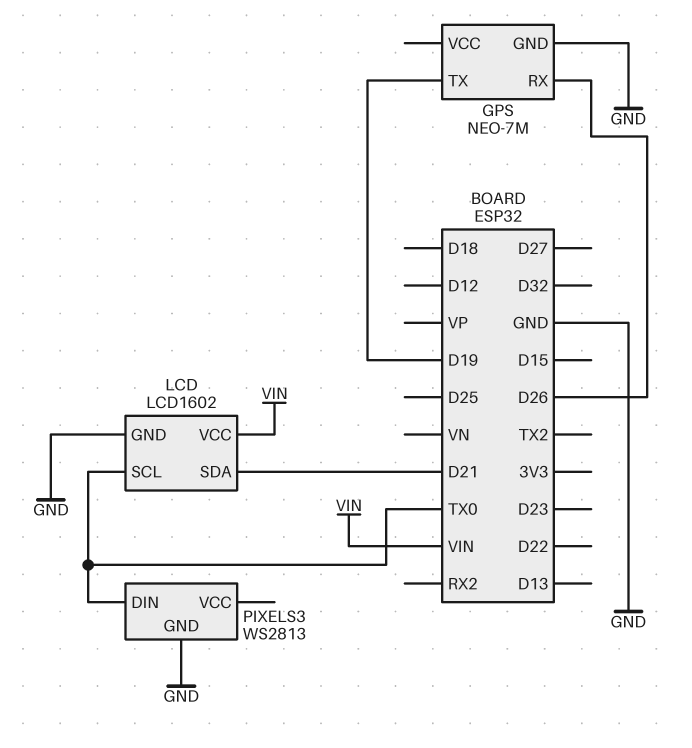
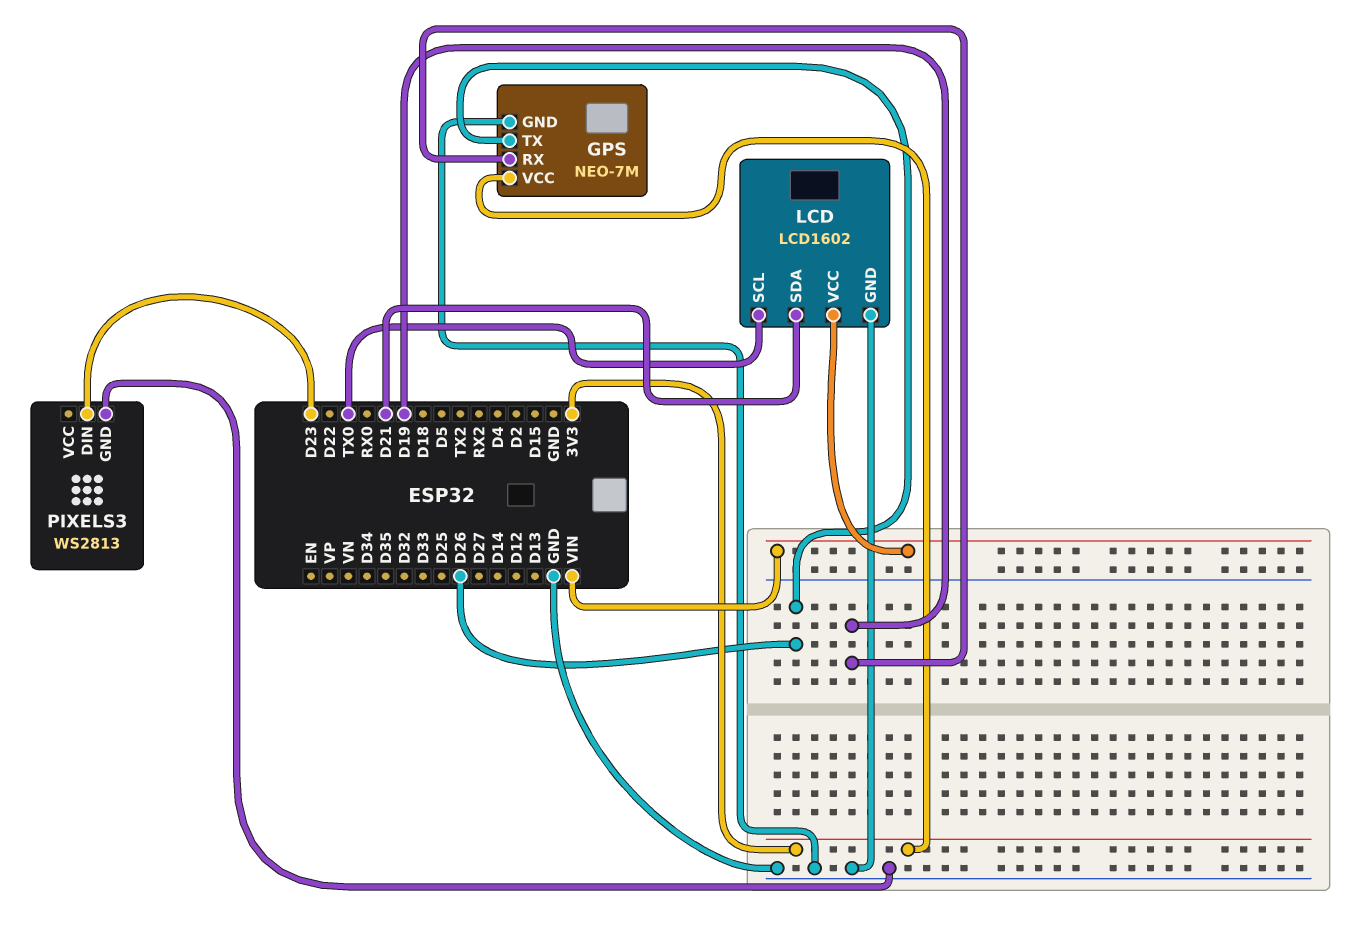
GPS pin RX: D26 -> D19
GPS pin TX: D19 -> D26
GPS pin VCC: none -> 3V3
PIXELS3 pin DIN: TX0 -> D23

